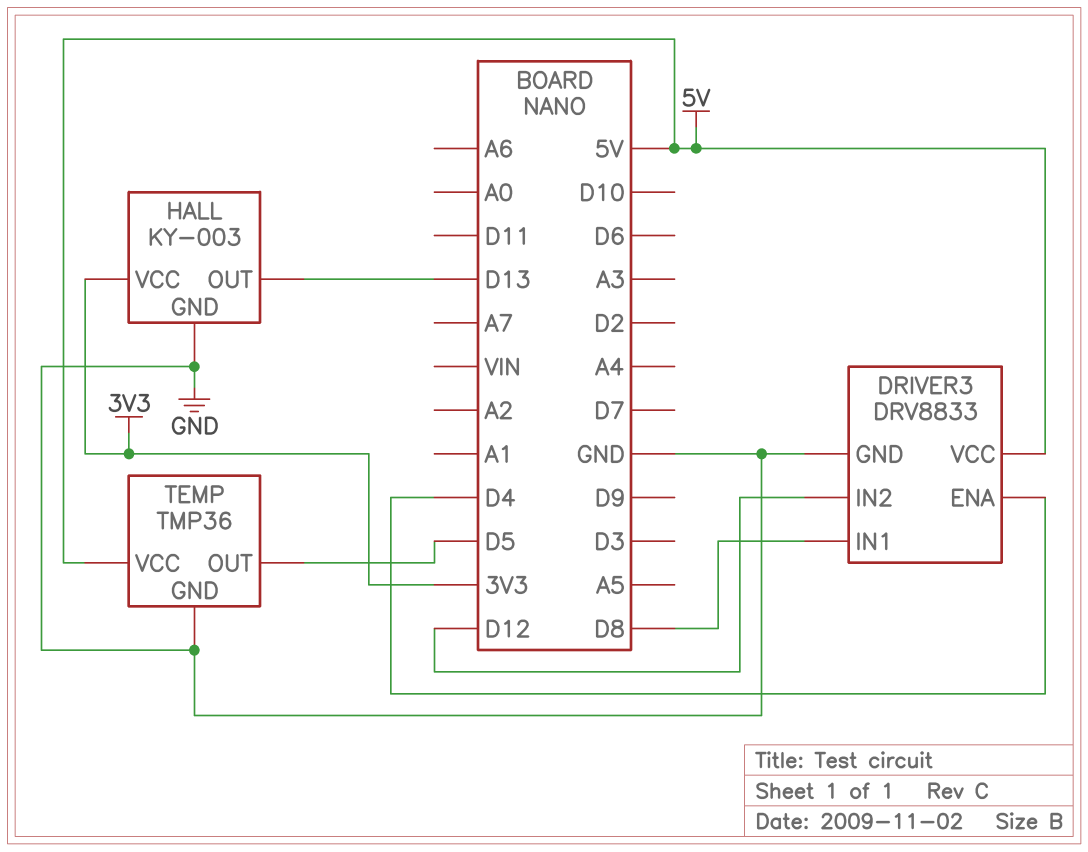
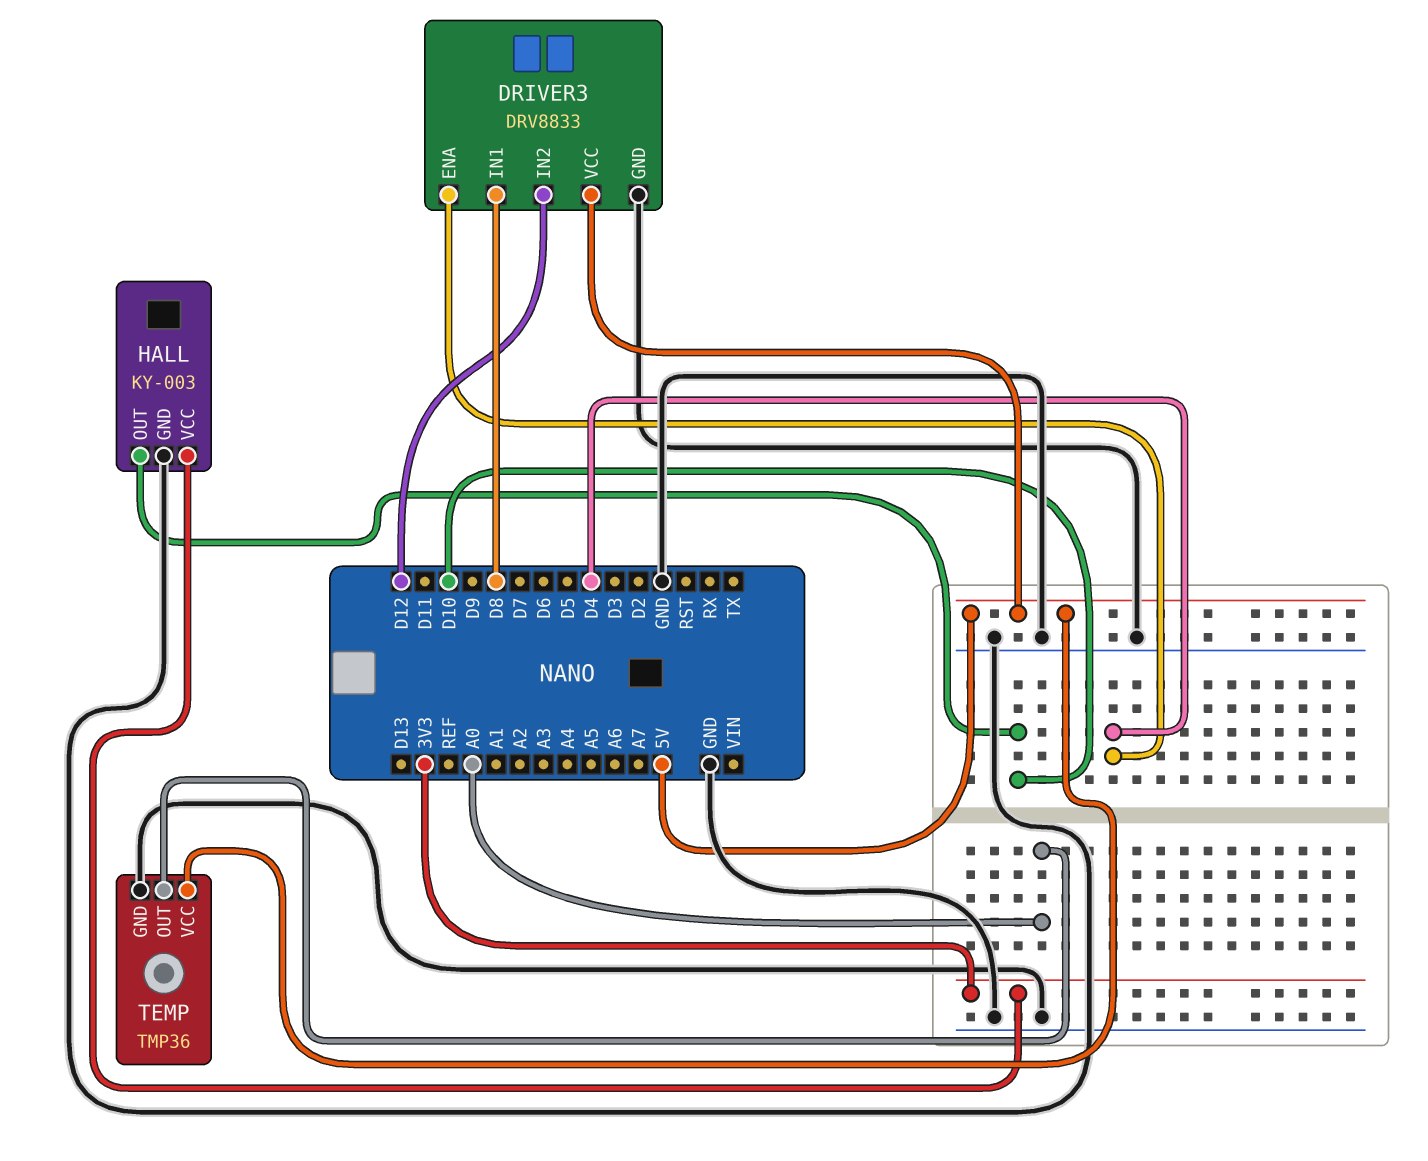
HALL pin OUT: D13 -> D10
TEMP pin OUT: D5 -> A0

